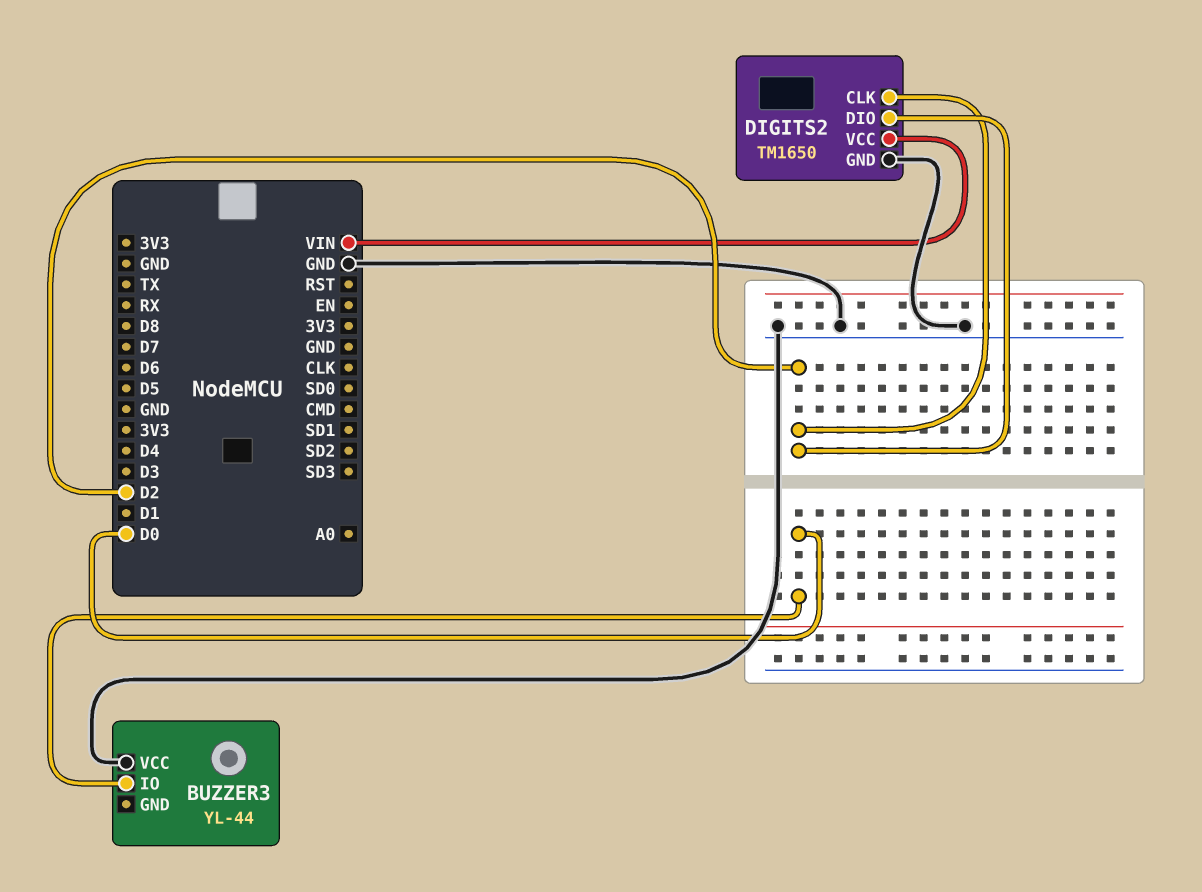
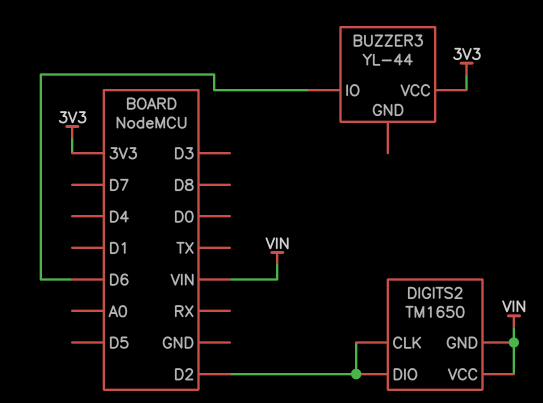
BUZZER3 pin IO: D0 -> D6
BUZZER3 pin VCC: GND -> 3V3
DIGITS2 pin GND: GND -> VIN

